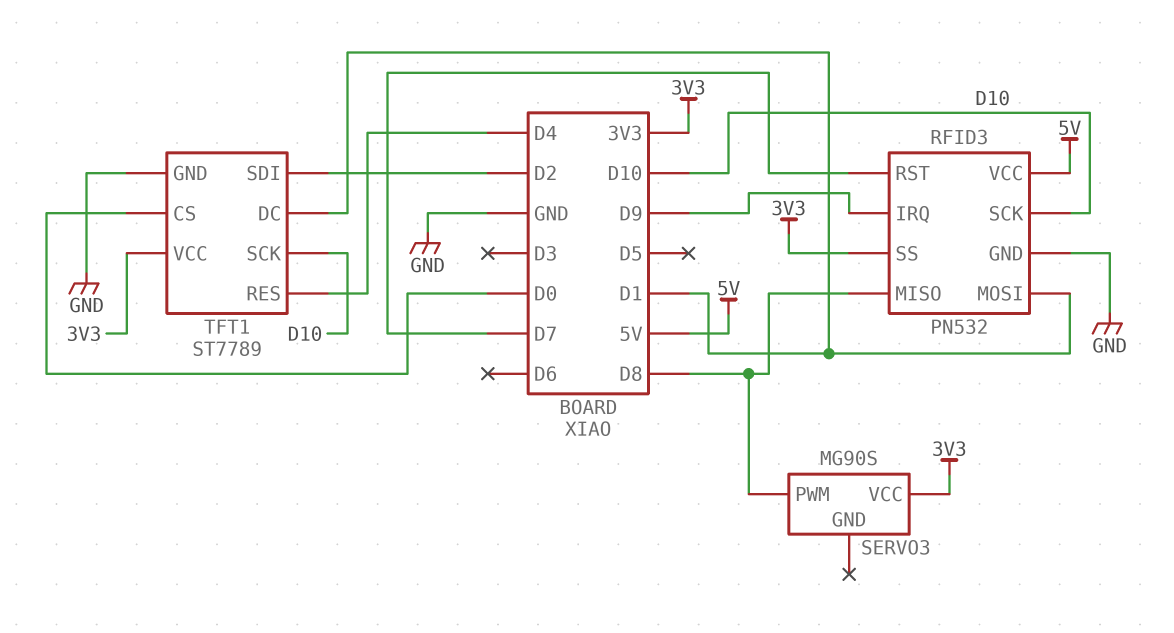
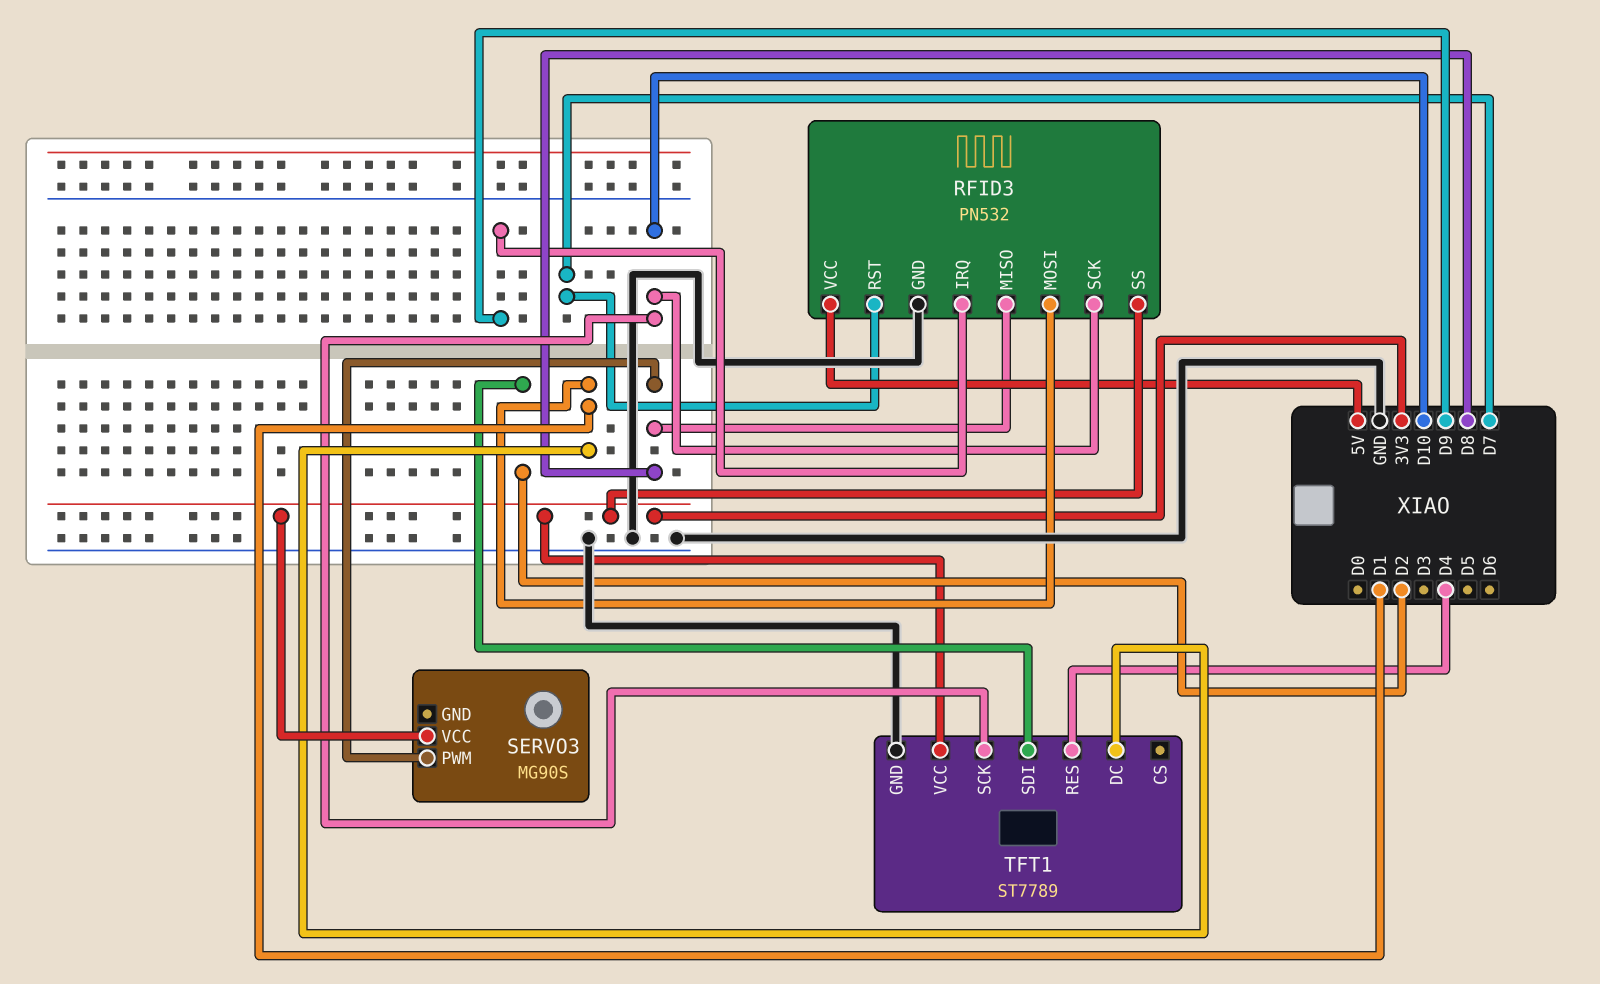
TFT1 pin CS: D0 -> none

